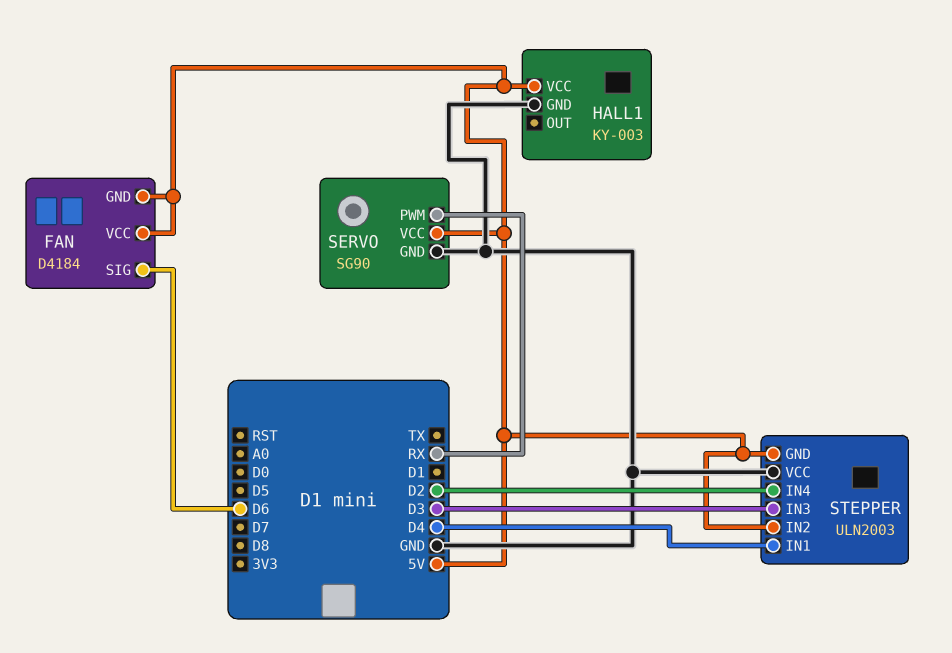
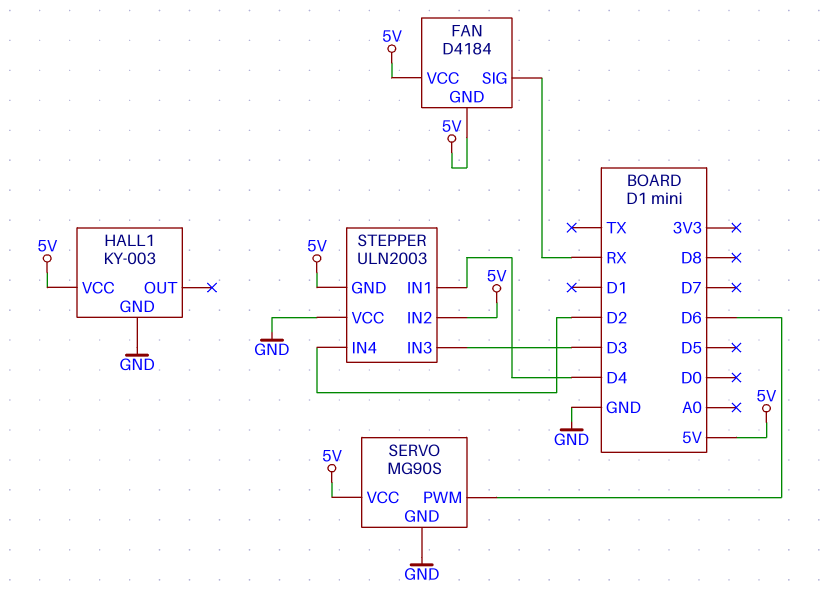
FAN pin SIG: D6 -> RX
SERVO: SG90 -> MG90S
SERVO pin PWM: RX -> D6

